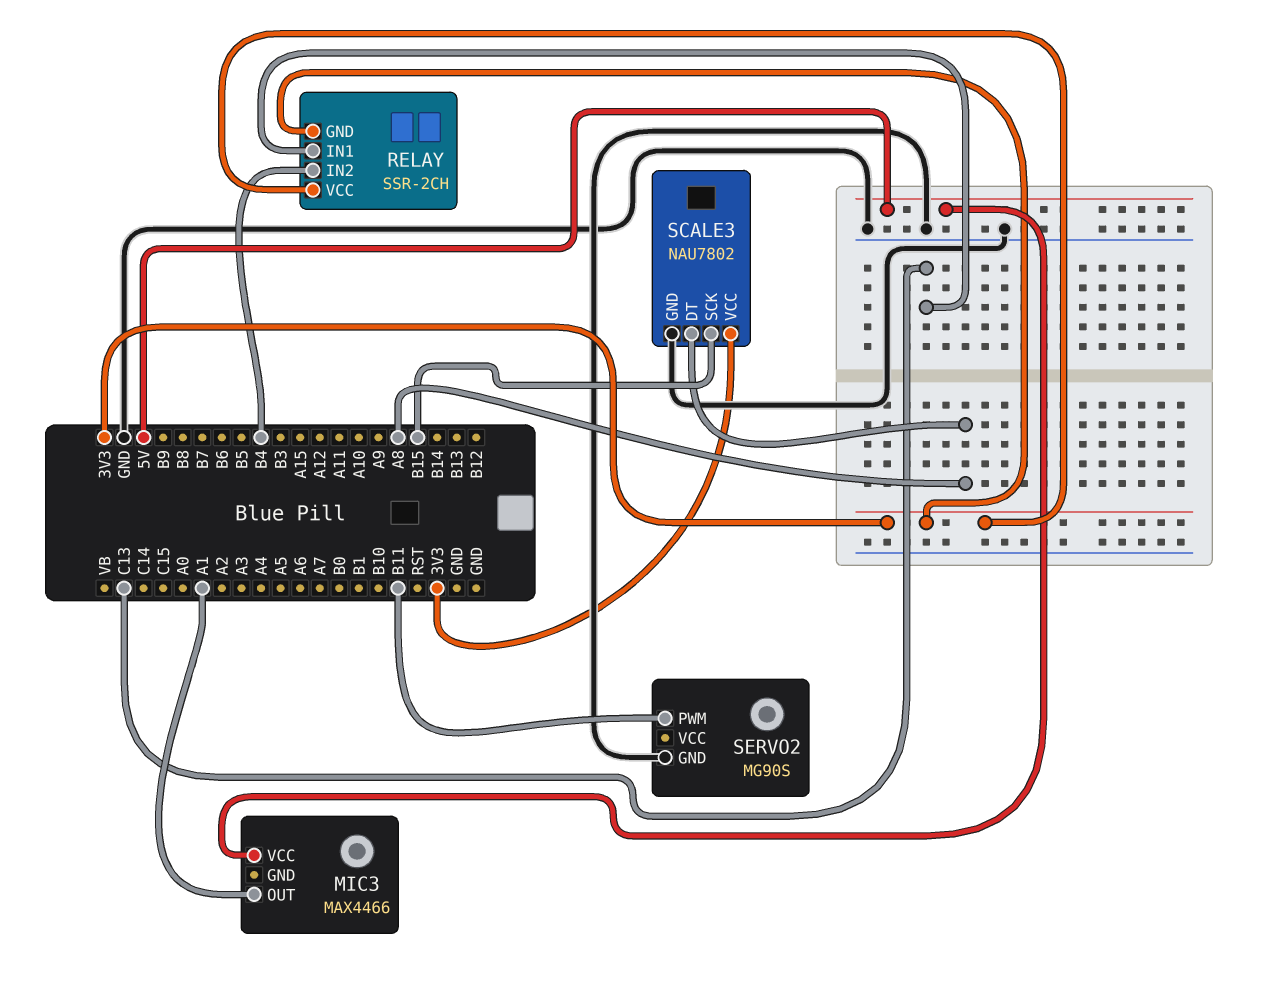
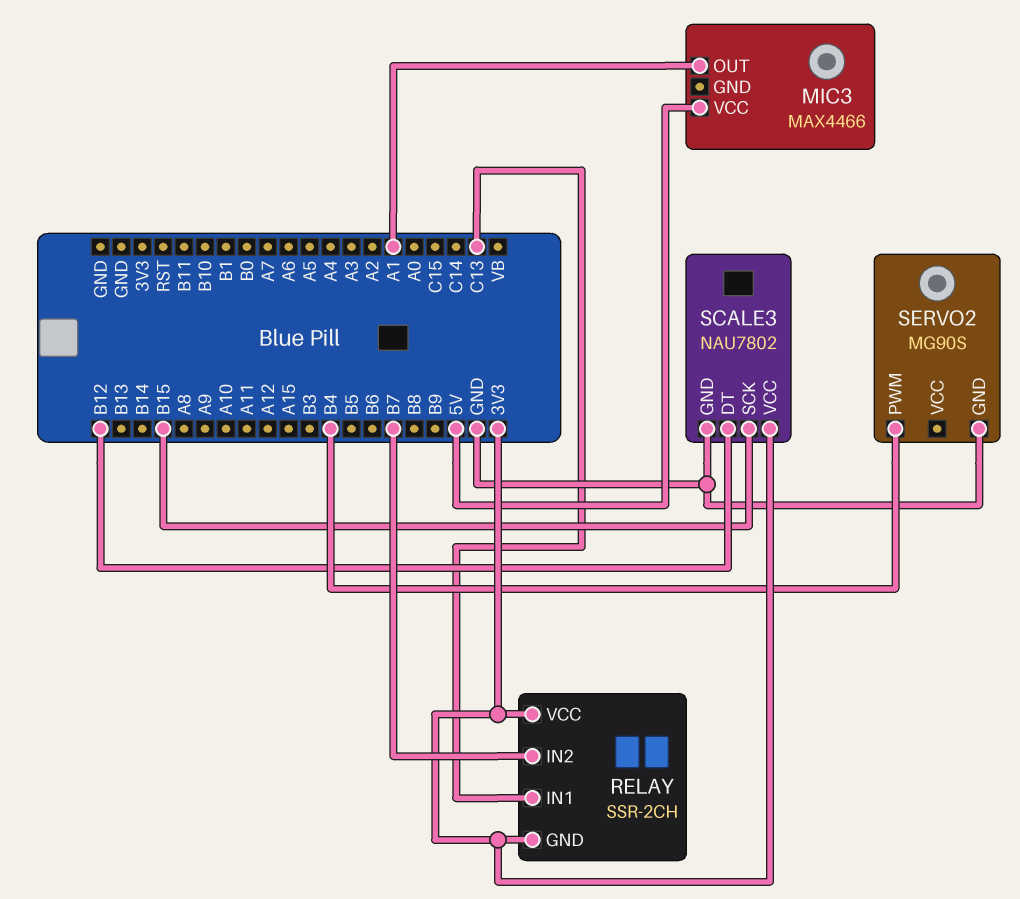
RELAY pin IN2: B4 -> B7
SCALE3 pin DT: A8 -> B12
SERVO2 pin PWM: B11 -> B4

